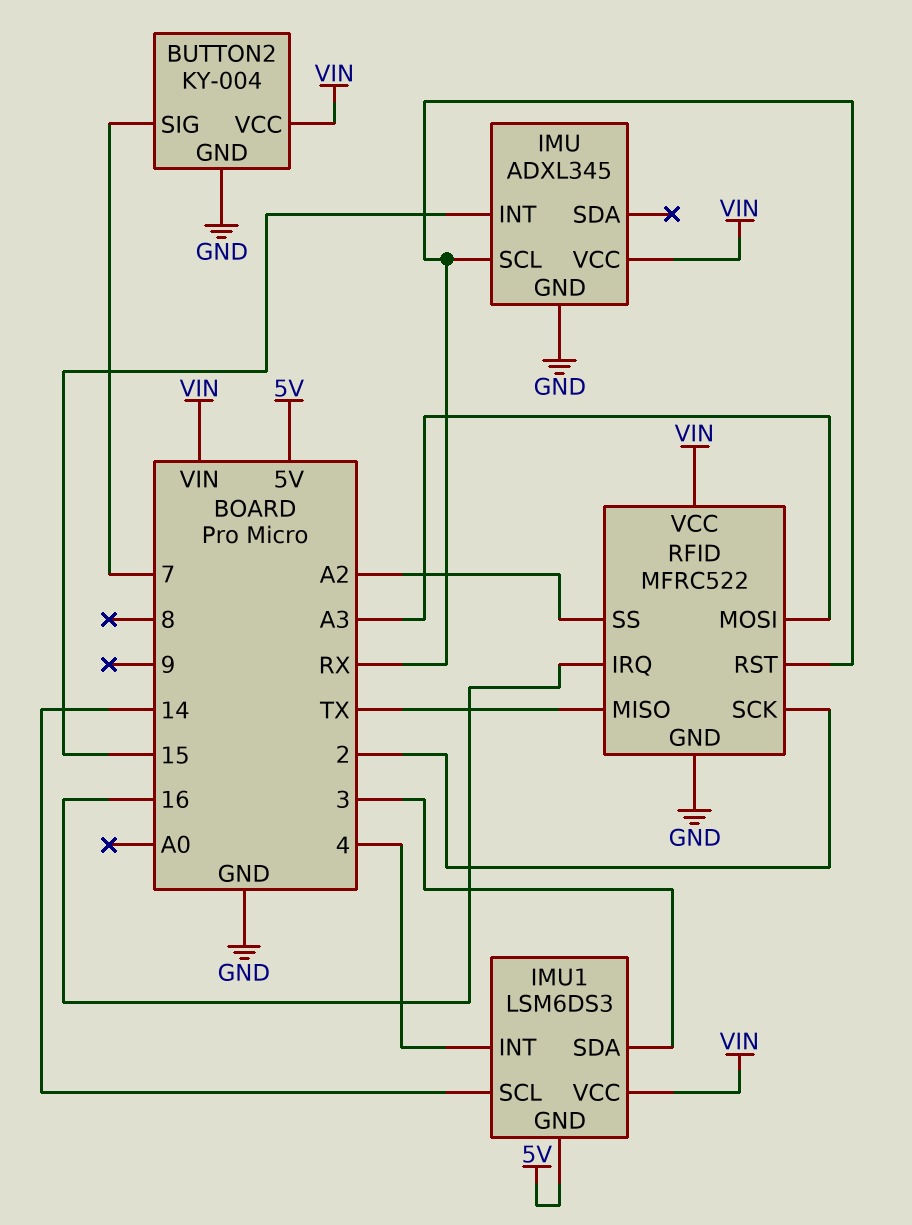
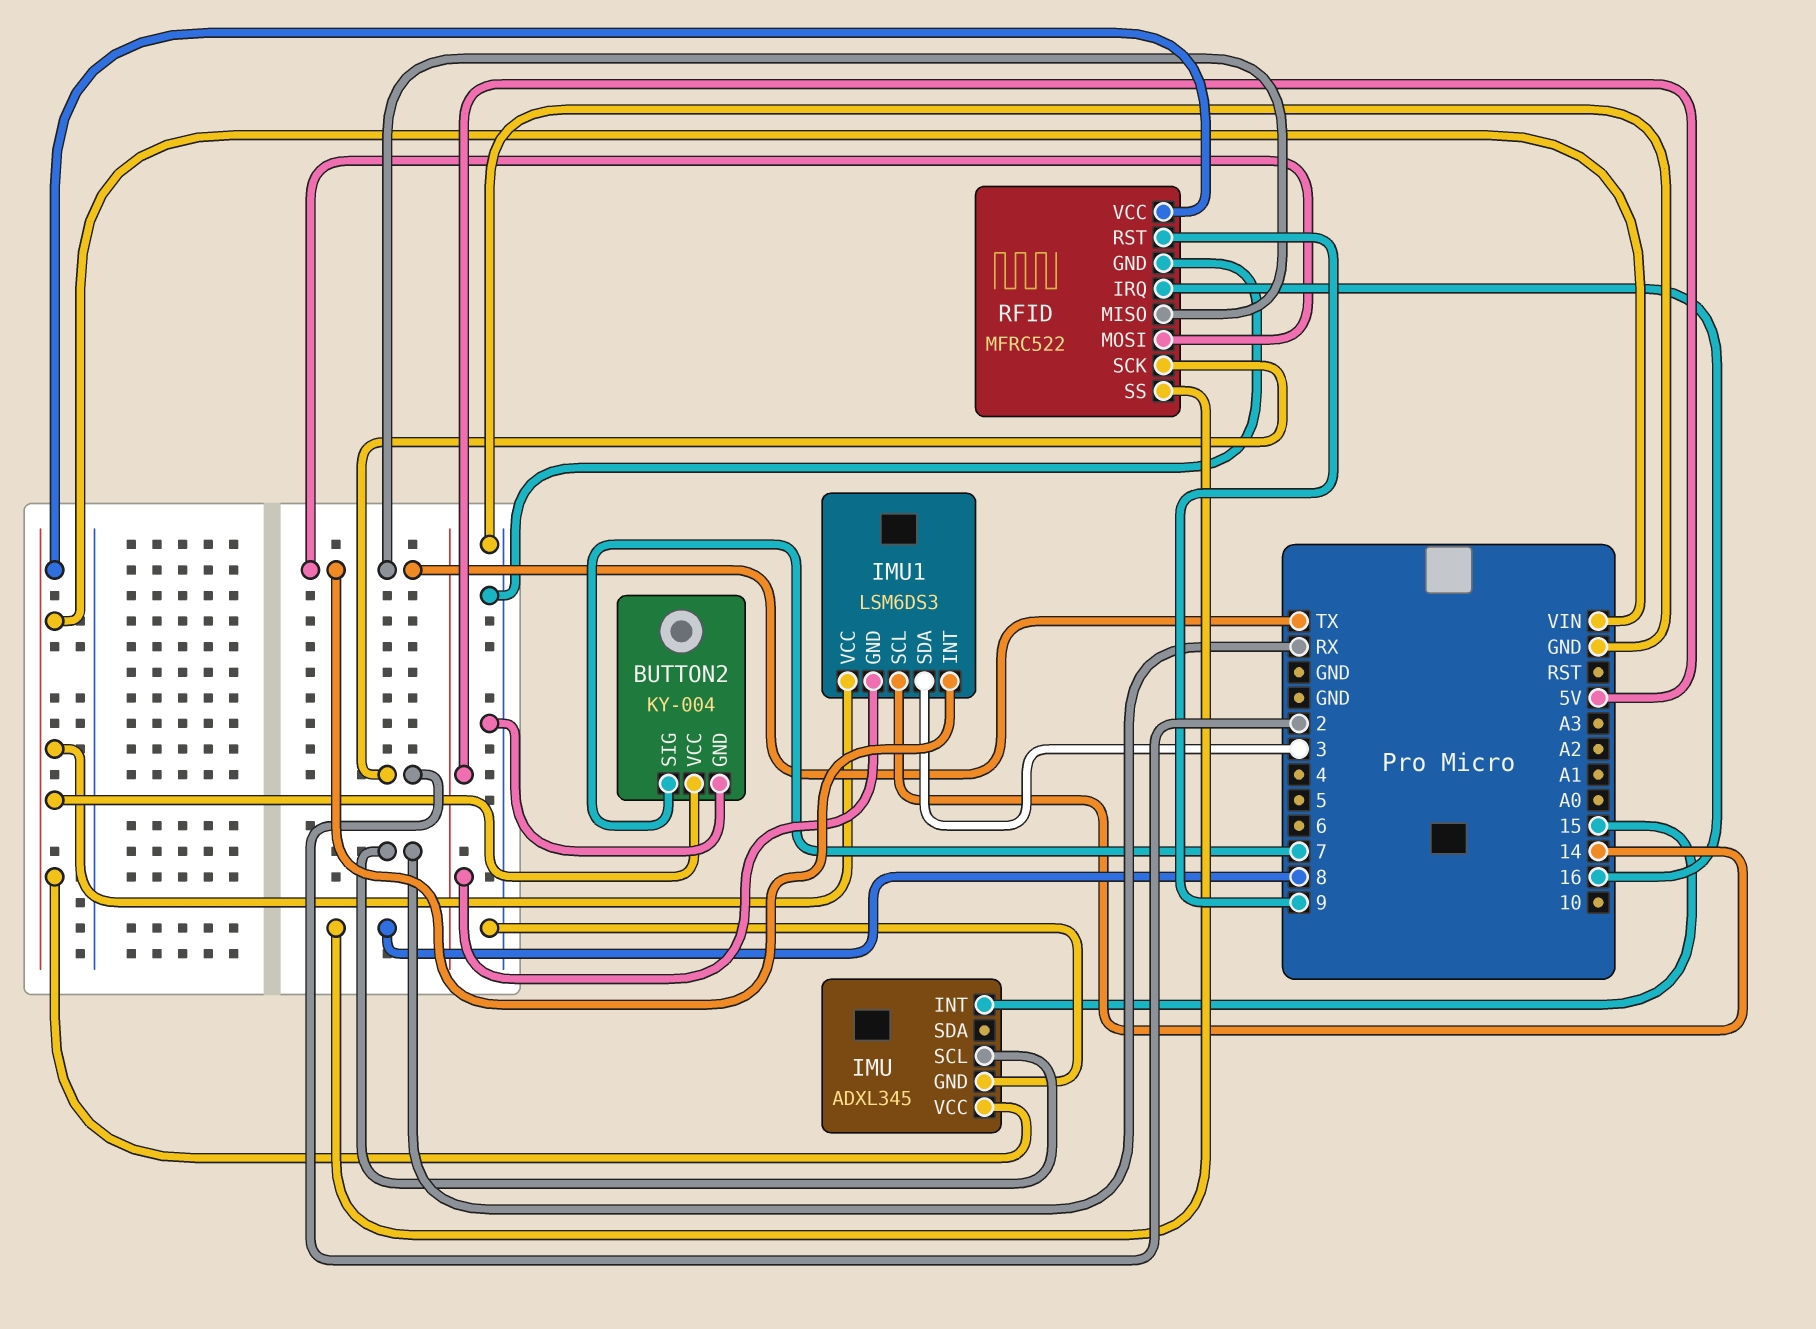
IMU1 pin INT: 4 -> TX
RFID pin MOSI: A3 -> TX
RFID pin RST: RX -> 9
RFID pin SS: A2 -> 8

